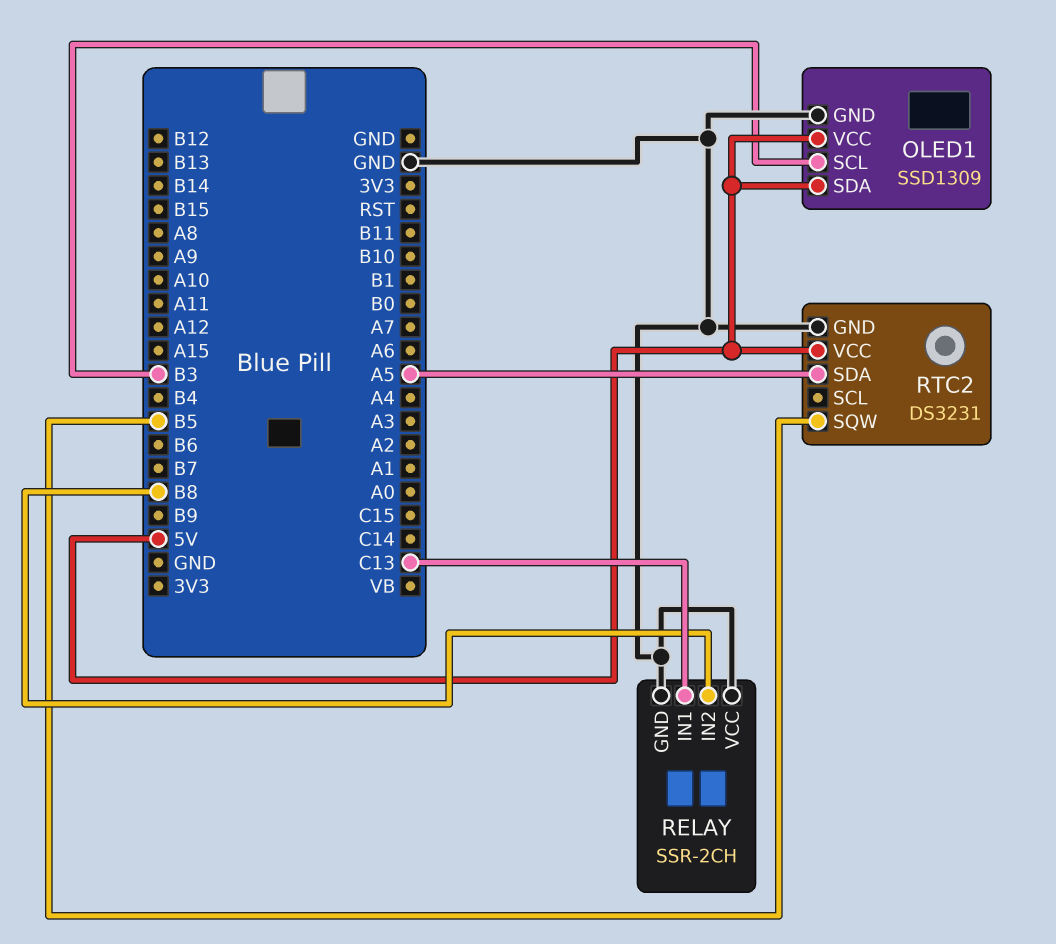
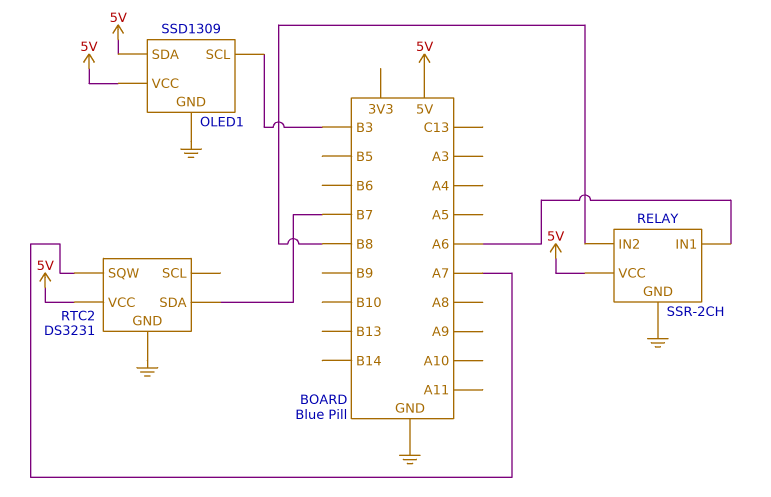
RELAY pin IN1: C13 -> A6
RELAY pin VCC: GND -> 5V
RTC2 pin SDA: A5 -> B7
RTC2 pin SQW: B5 -> A7

